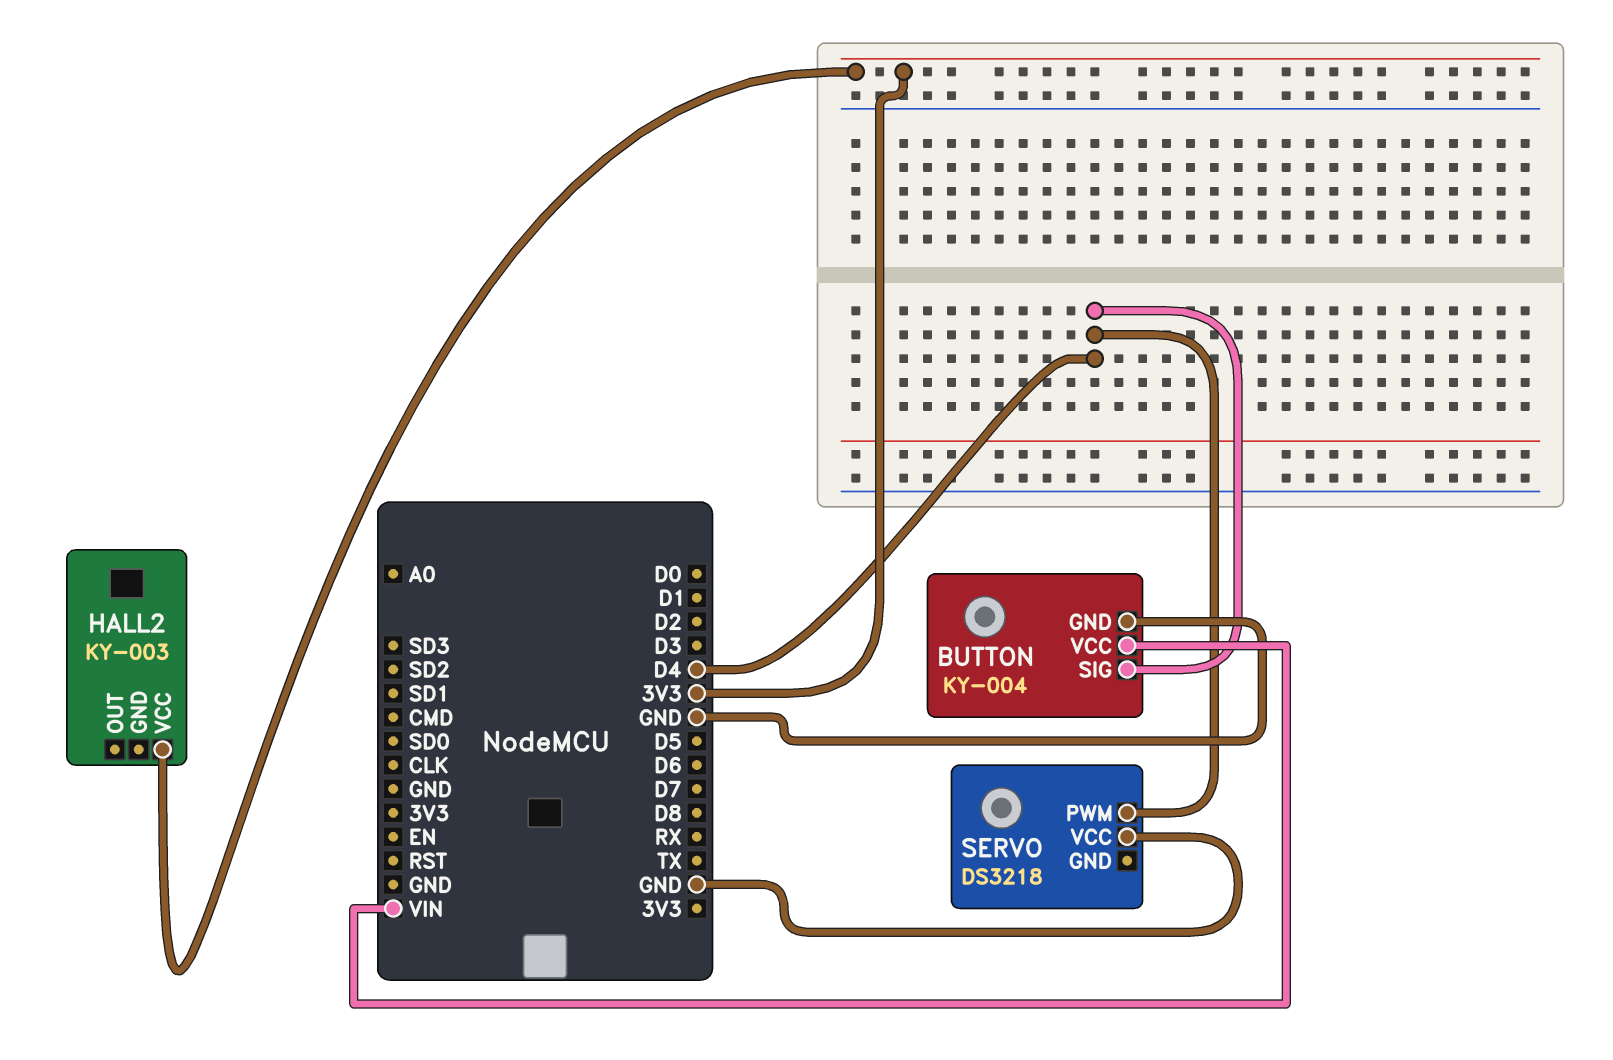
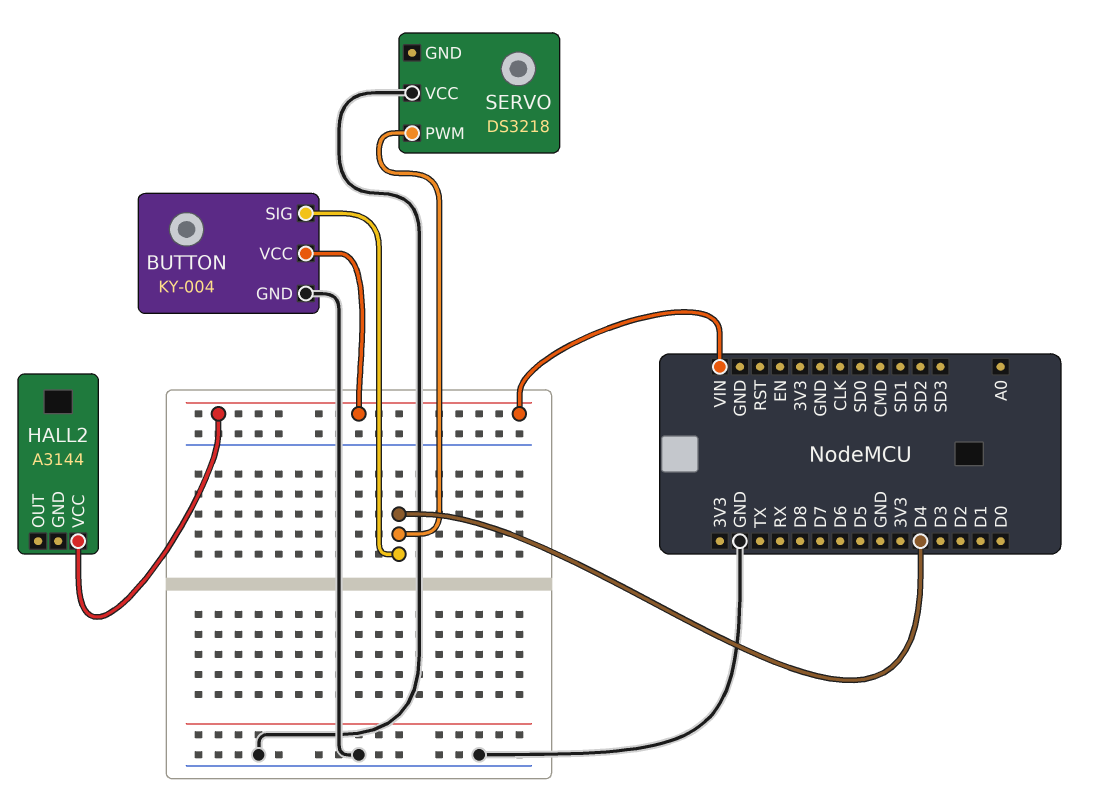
HALL2: KY-003 -> A3144
HALL2 pin VCC: 3V3 -> VIN

